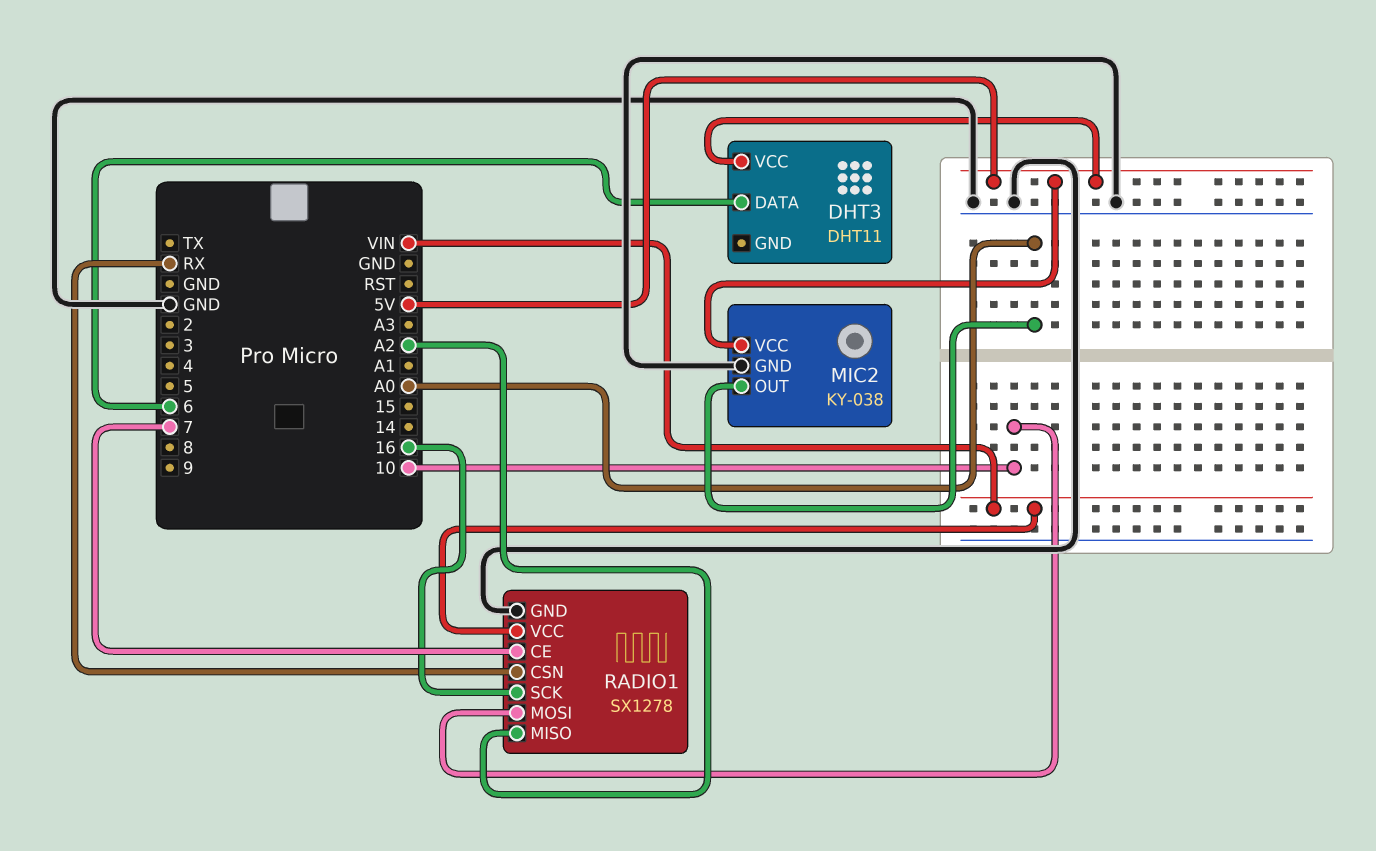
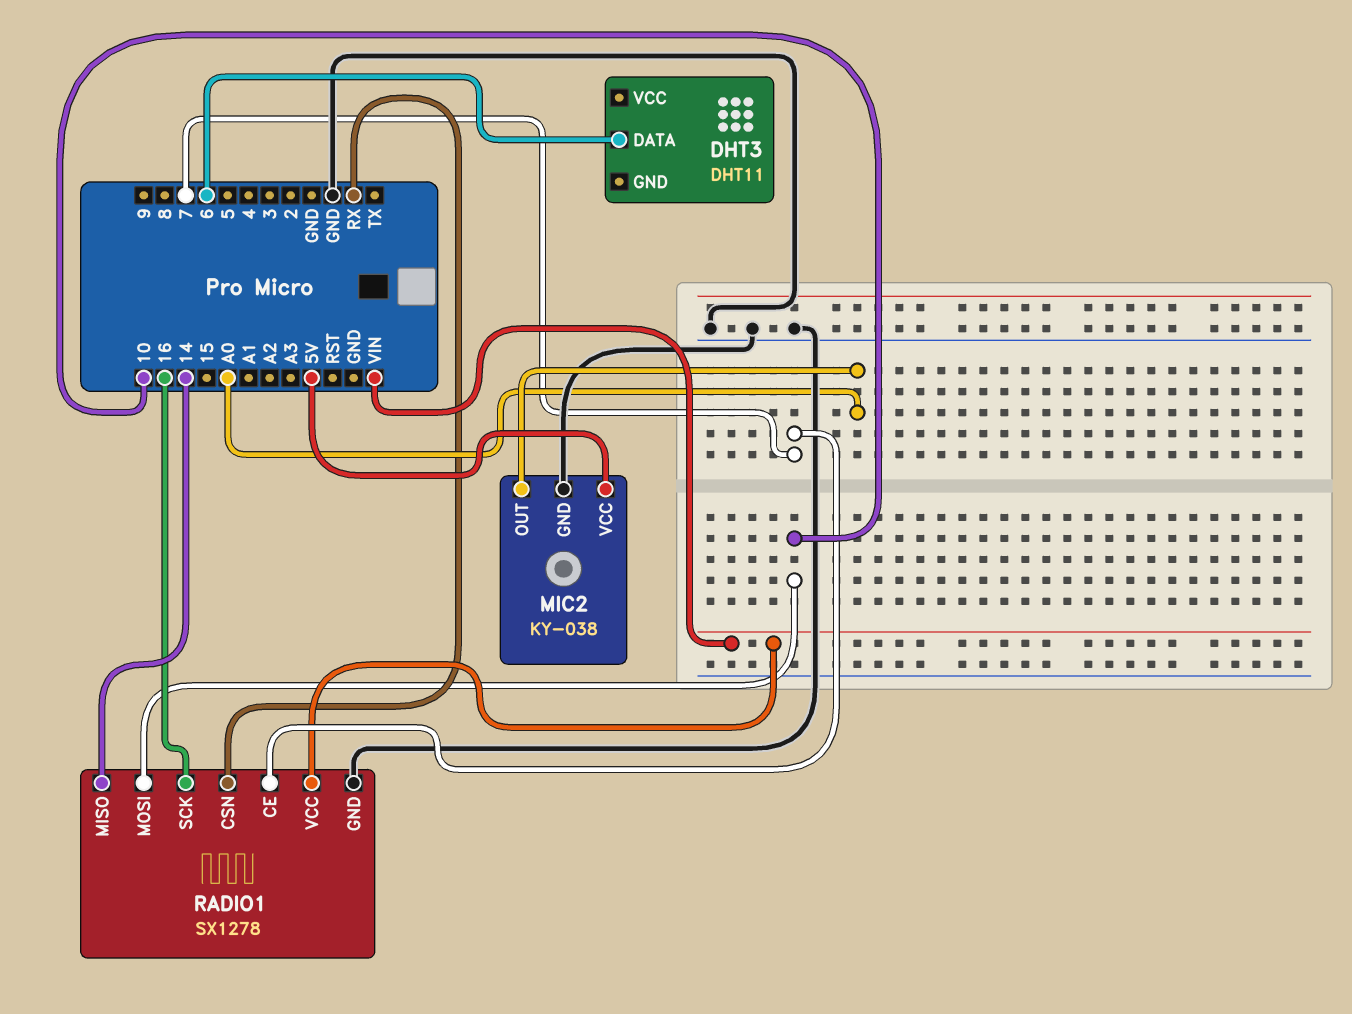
DHT3 pin VCC: 5V -> none
RADIO1 pin MISO: A2 -> 14

